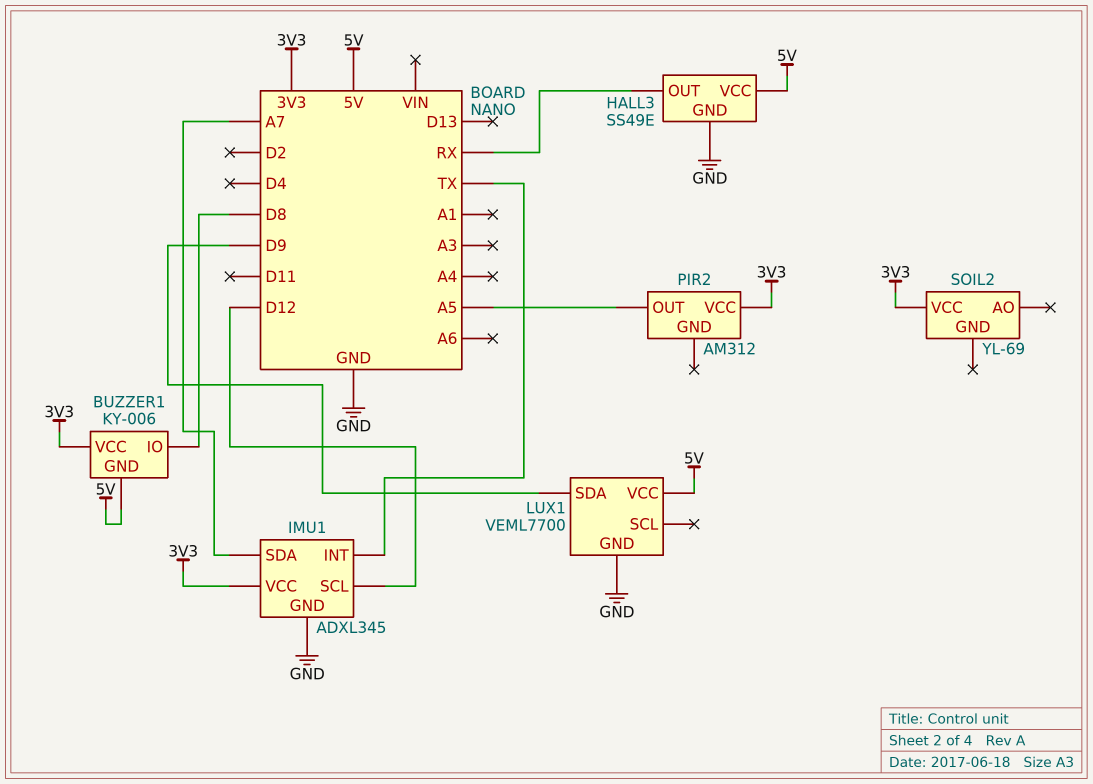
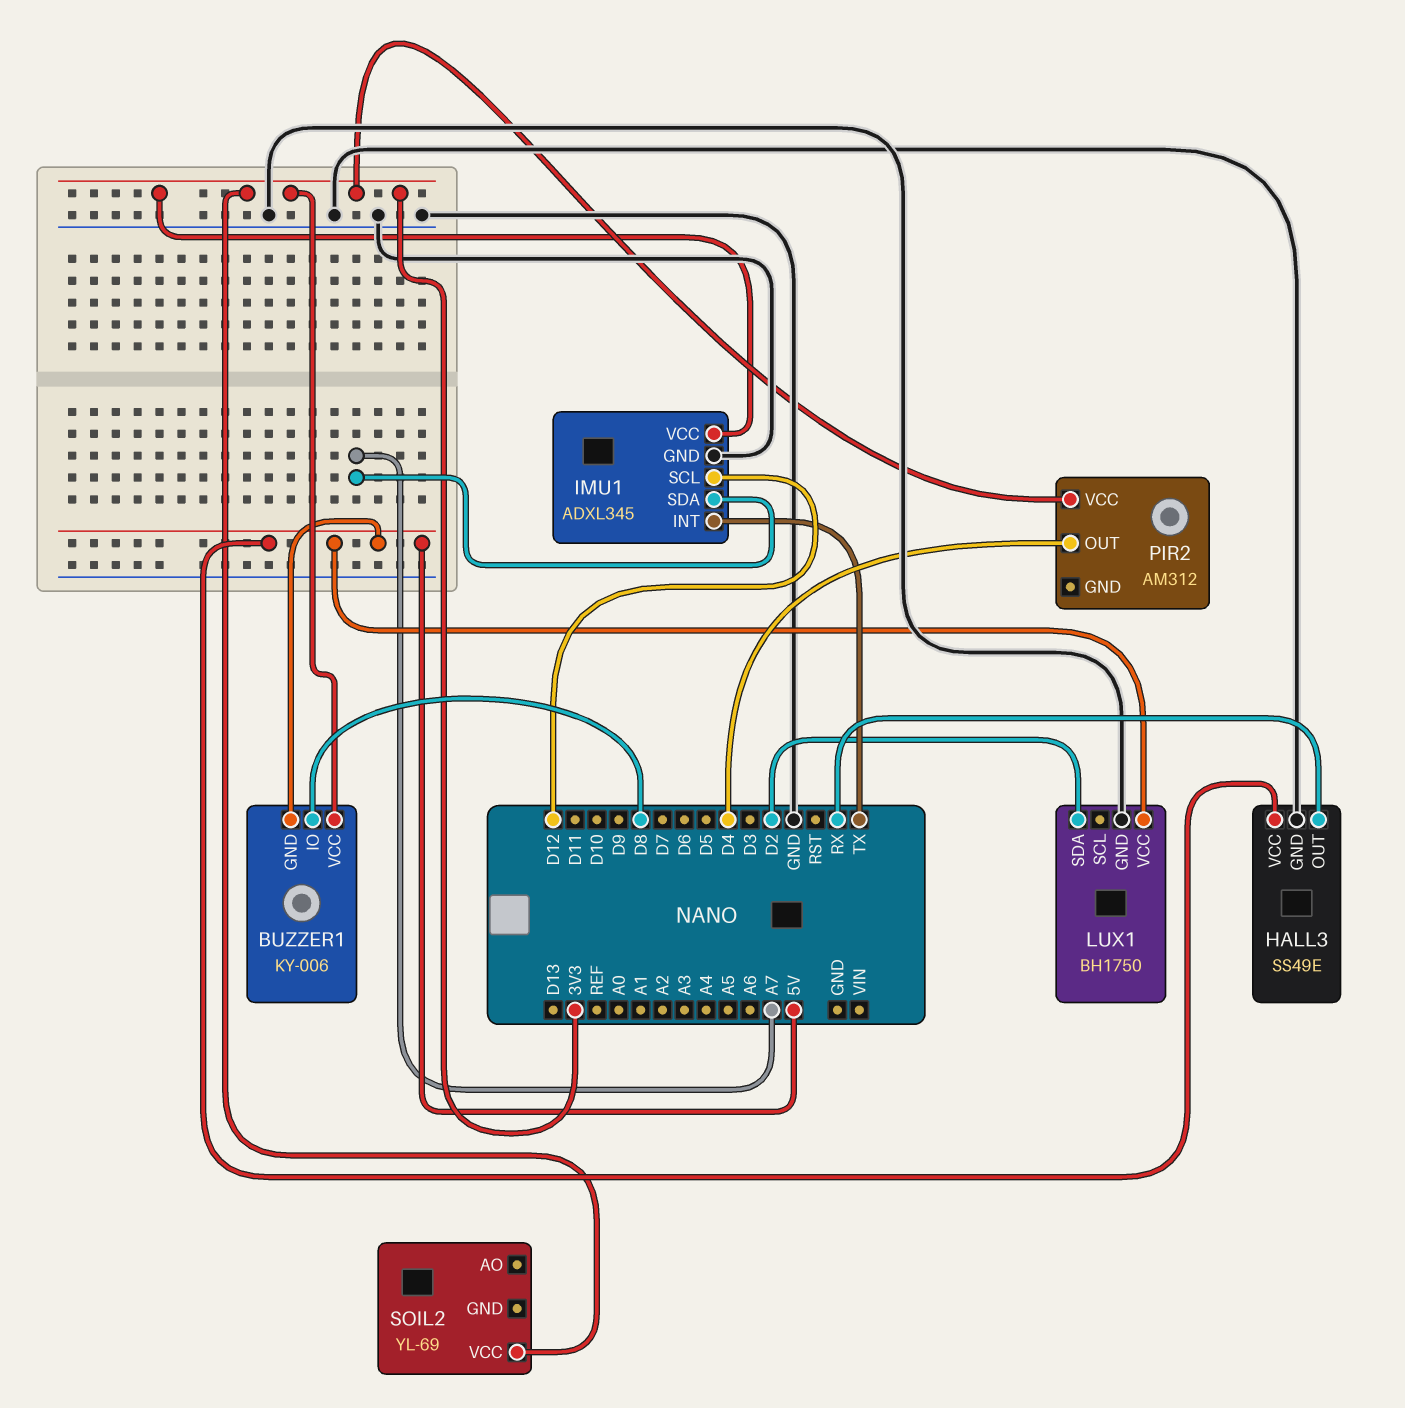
LUX1: VEML7700 -> BH1750
LUX1 pin SDA: D9 -> D2
PIR2 pin OUT: A5 -> D4

